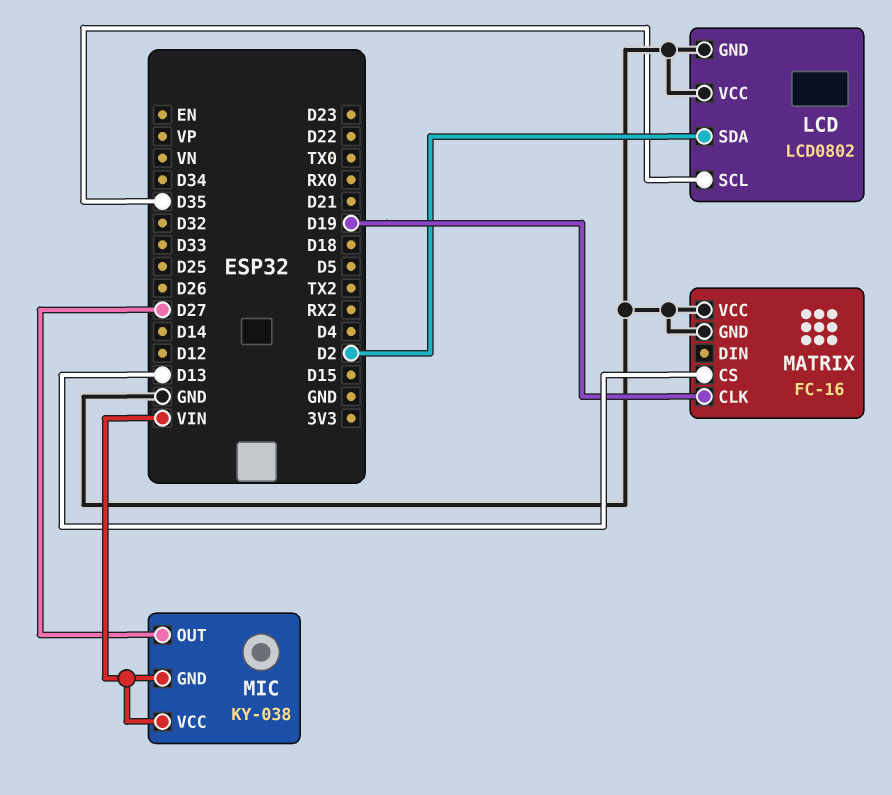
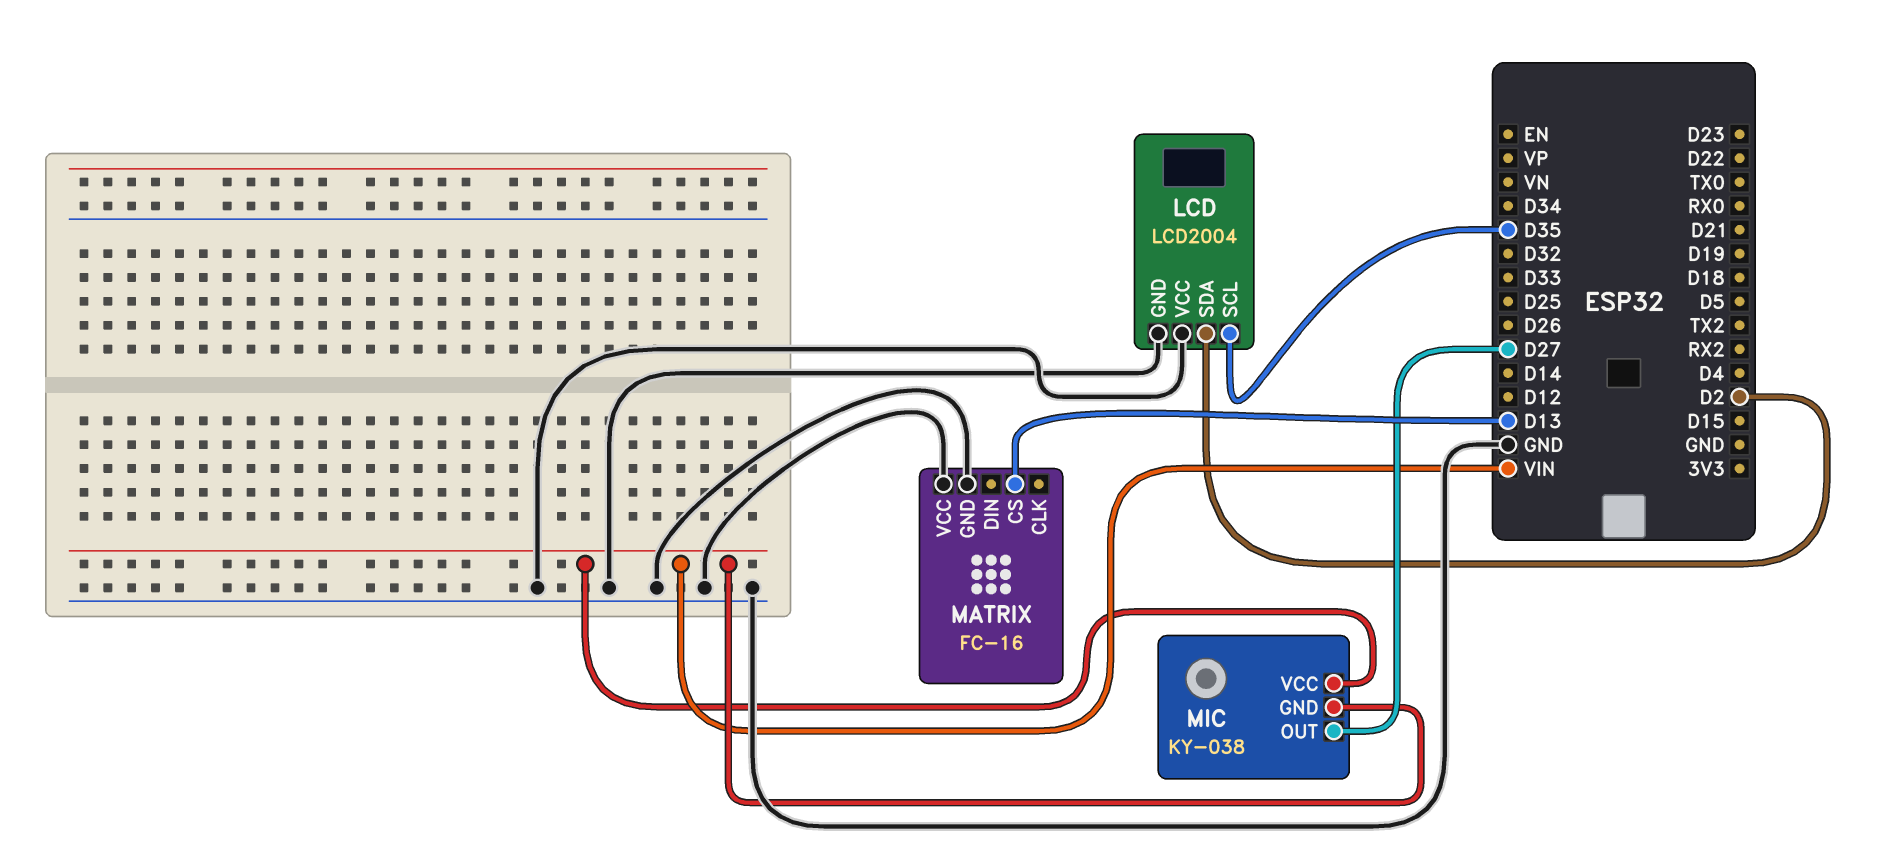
LCD: LCD0802 -> LCD2004
MATRIX pin CLK: D19 -> none

